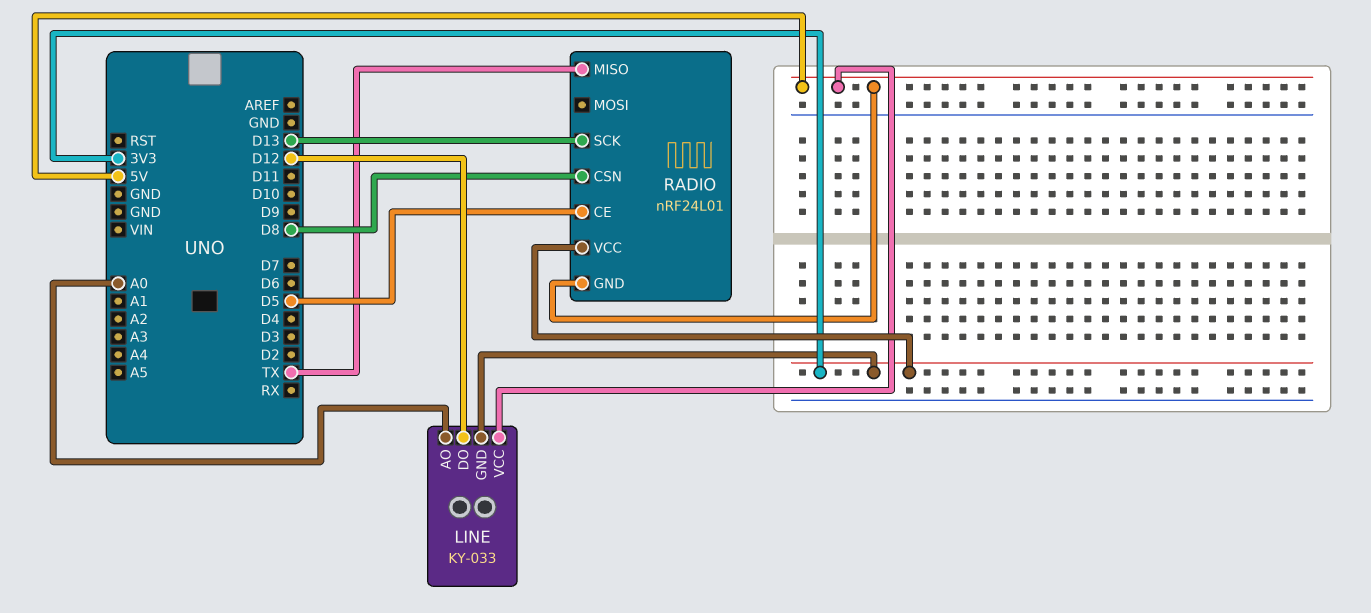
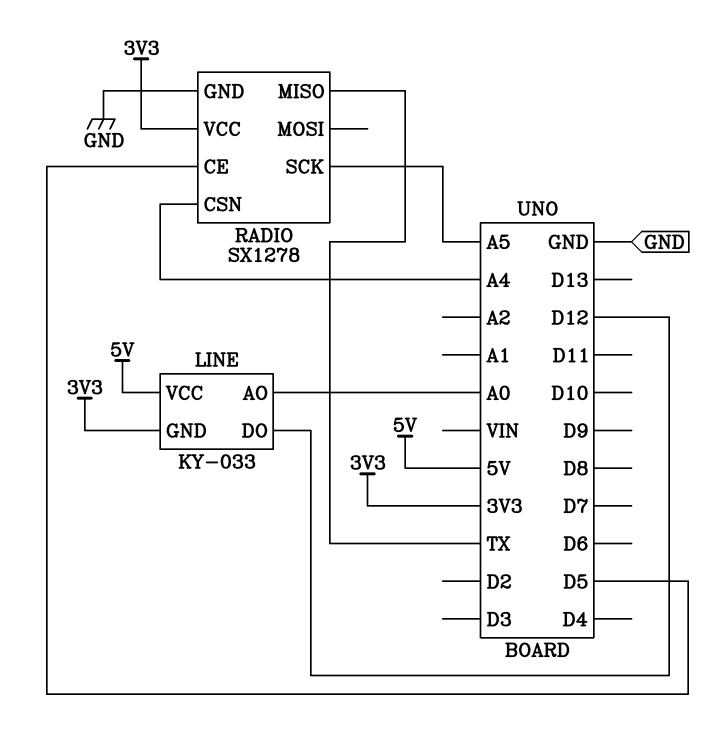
RADIO: nRF24L01 -> SX1278
RADIO pin CSN: D8 -> A4
RADIO pin GND: 5V -> GND
RADIO pin SCK: D13 -> A5

